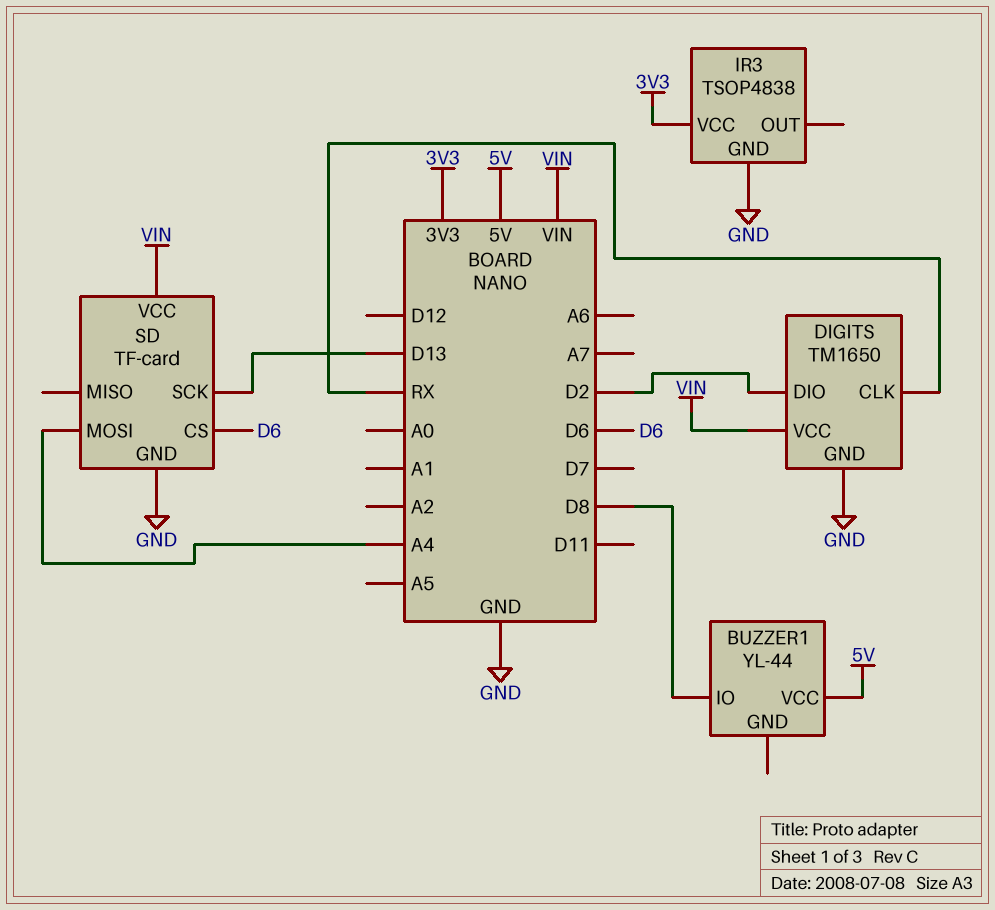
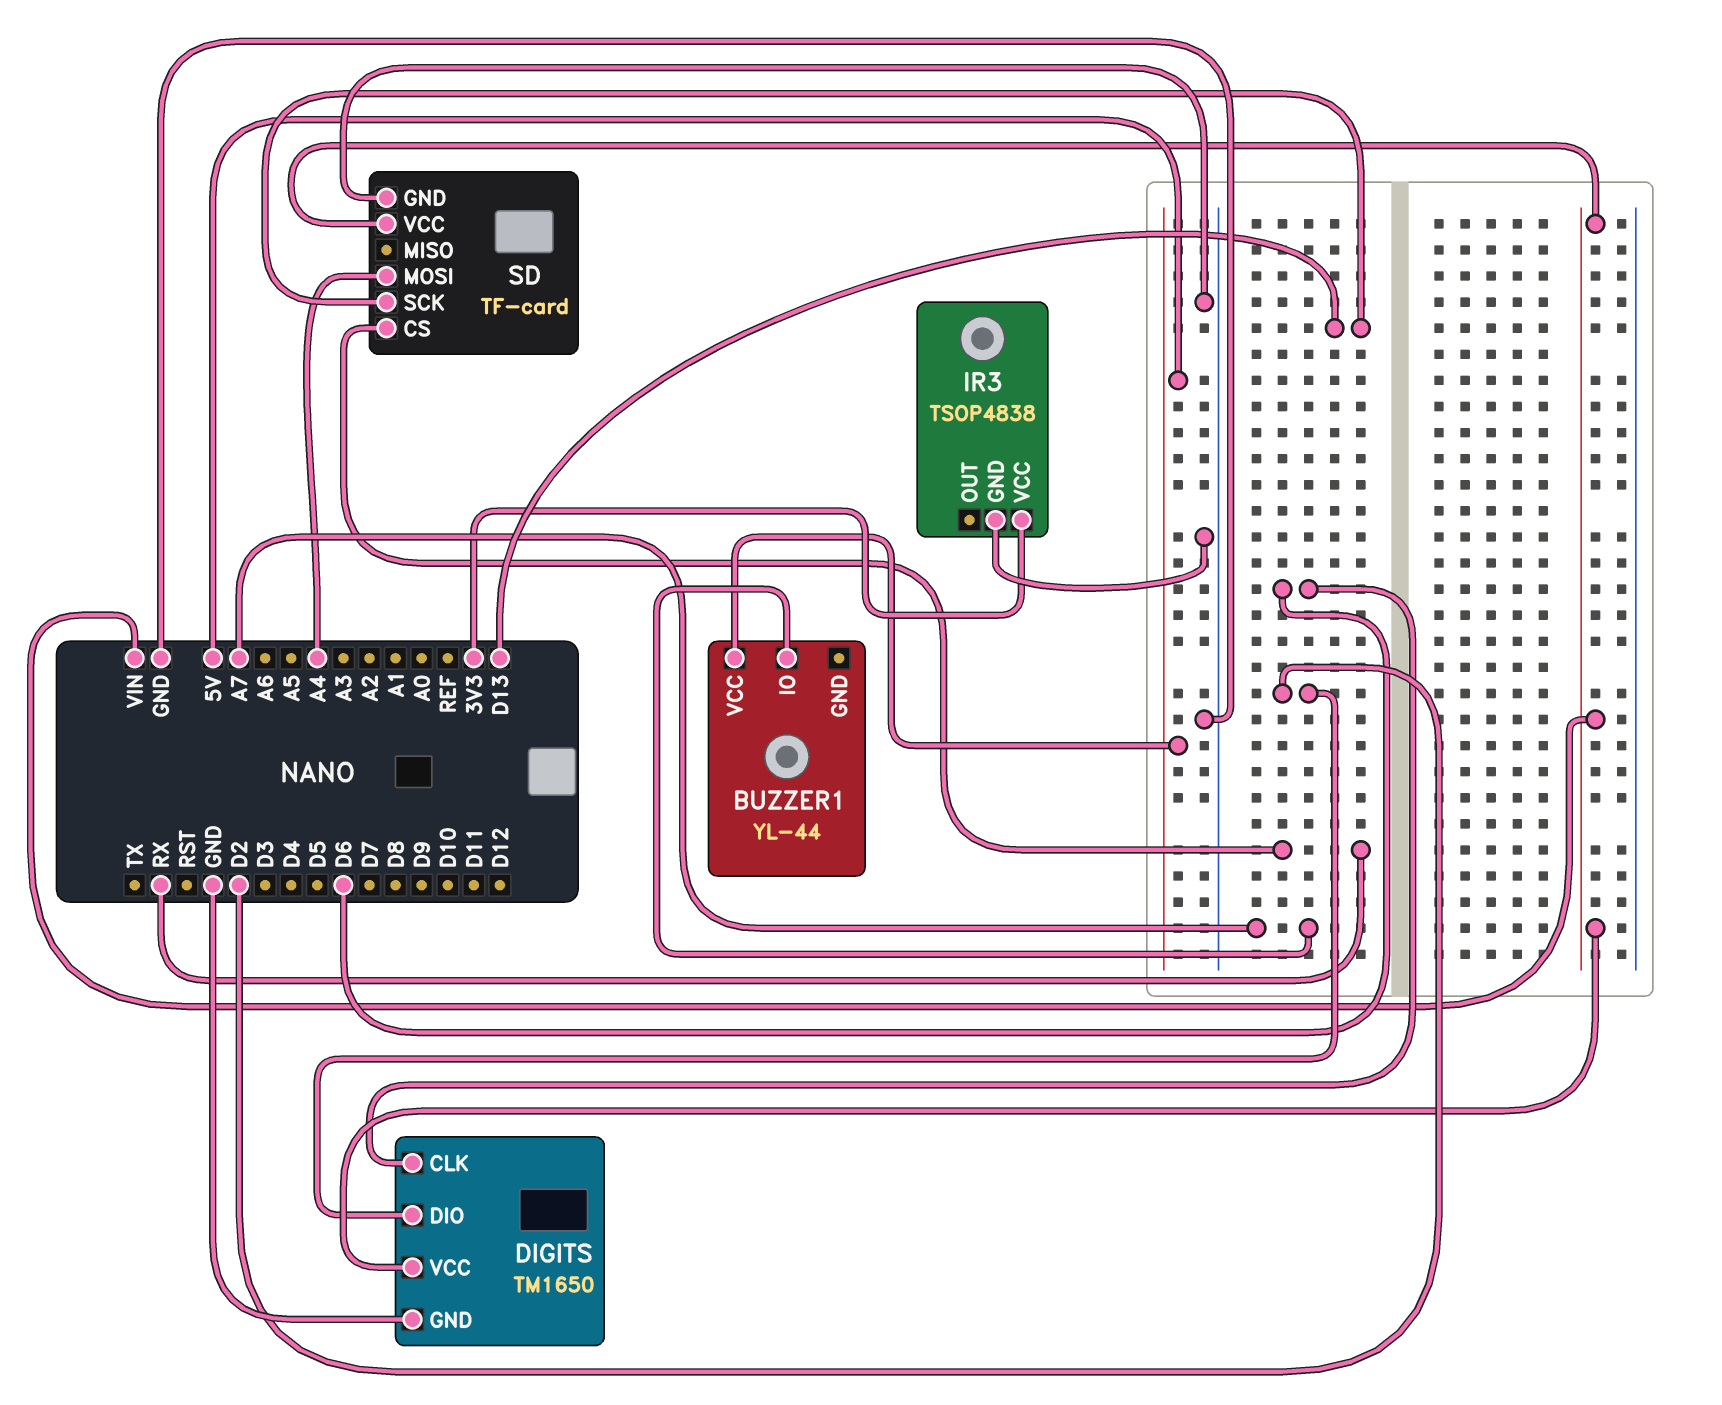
BUZZER1 pin IO: D8 -> A7
DIGITS pin CLK: RX -> D6
SD pin CS: D6 -> RX

